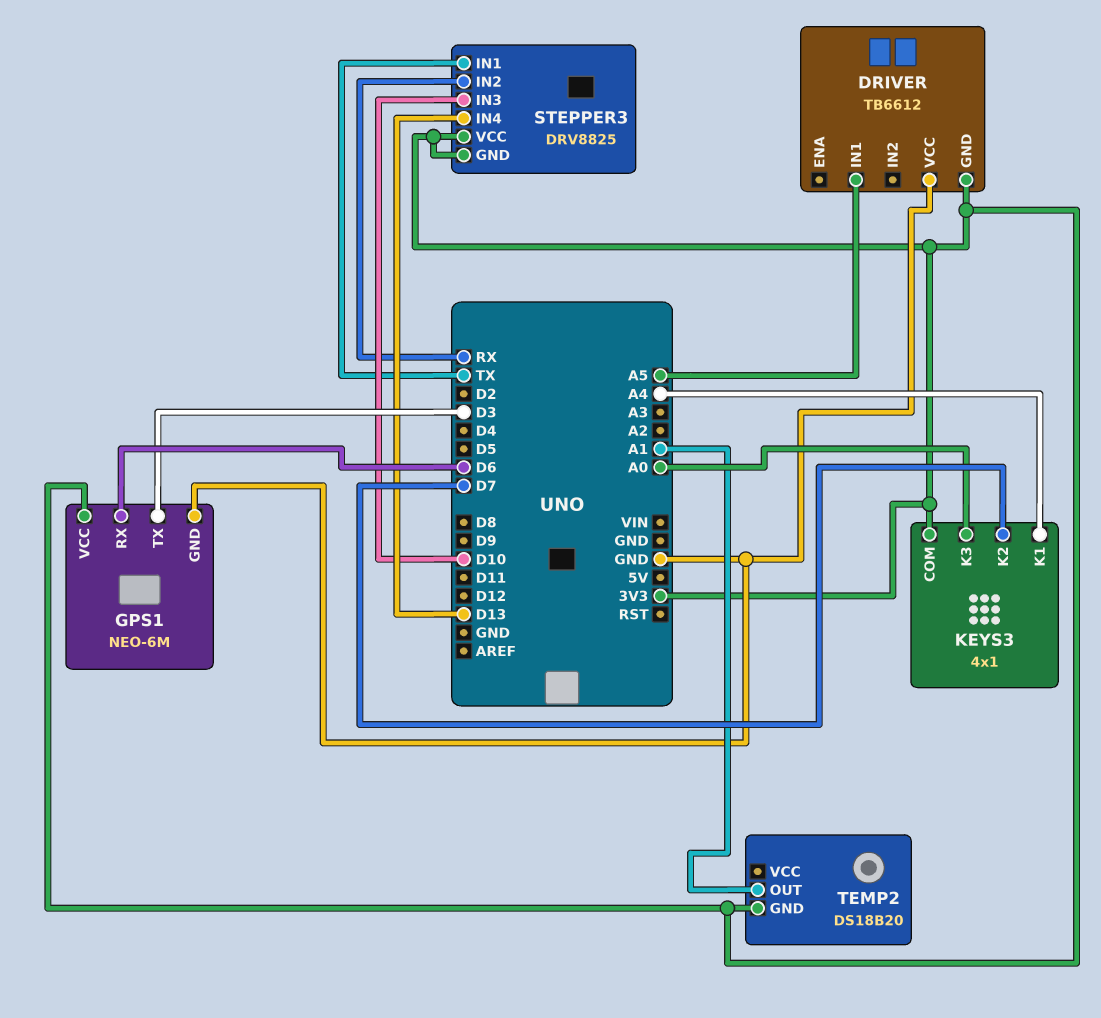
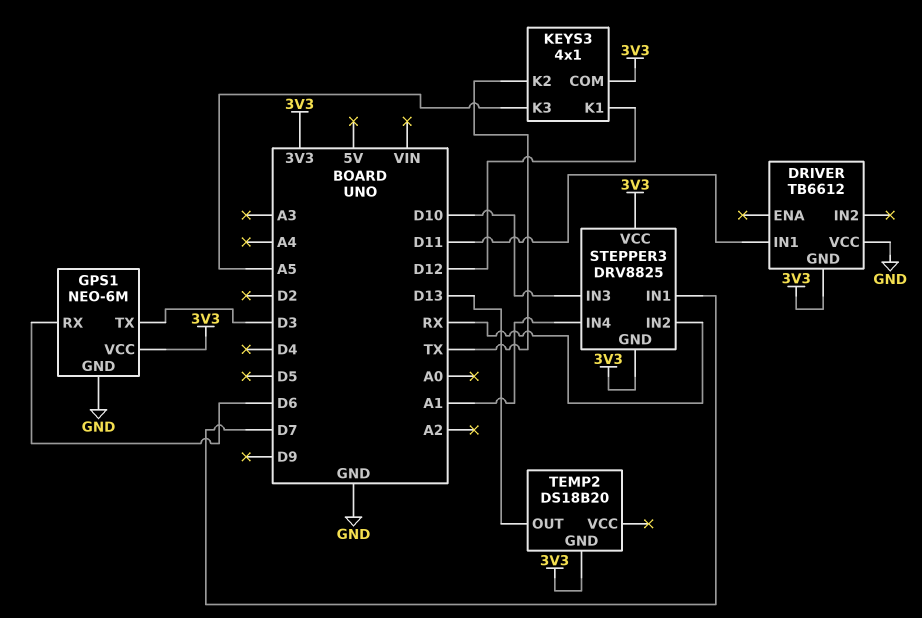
DRIVER pin IN1: A5 -> D11
KEYS3 pin K1: A4 -> D12
KEYS3 pin K2: D7 -> TX
KEYS3 pin K3: A0 -> A5
STEPPER3 pin IN1: TX -> D7
STEPPER3 pin IN4: D13 -> A1
TEMP2 pin OUT: A1 -> D13

